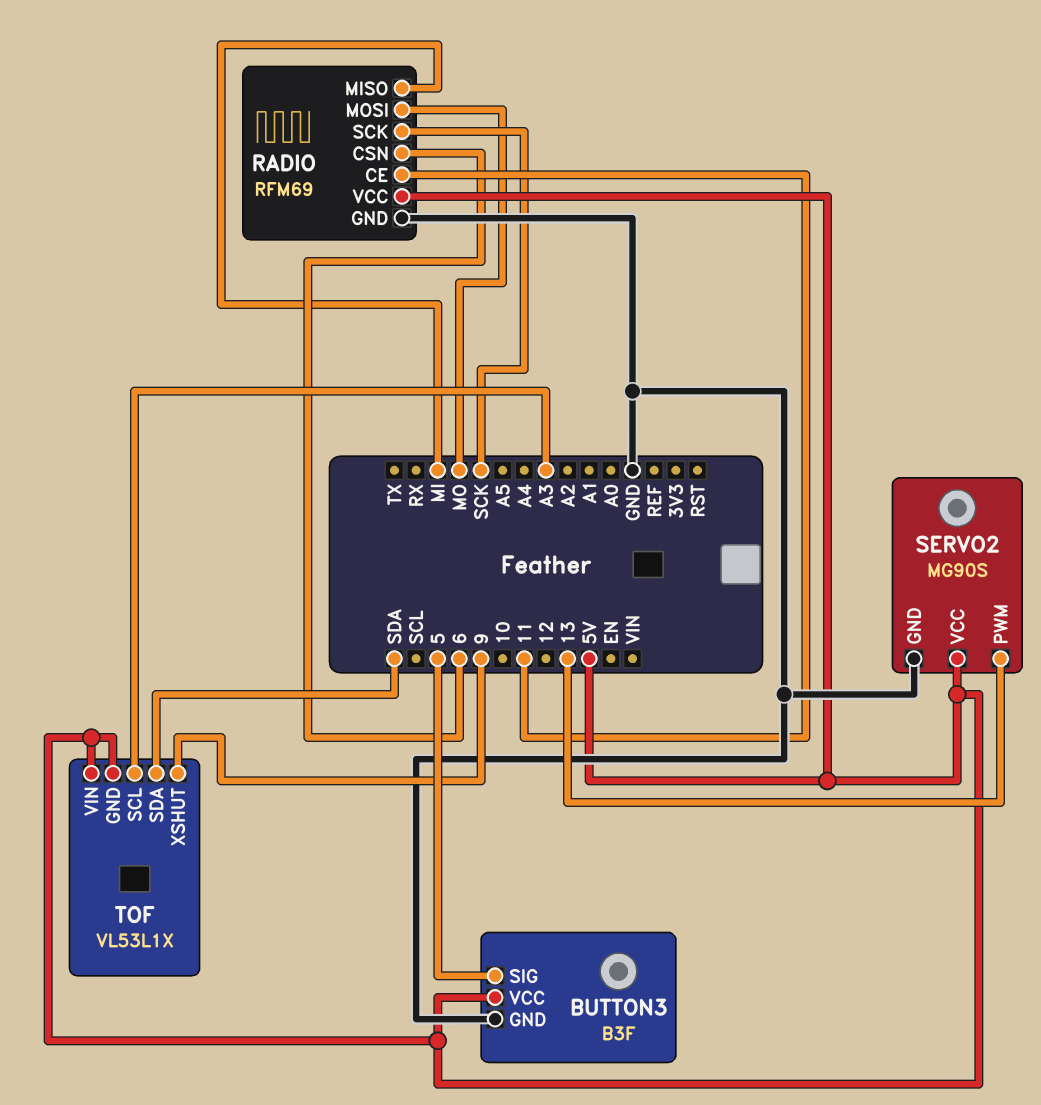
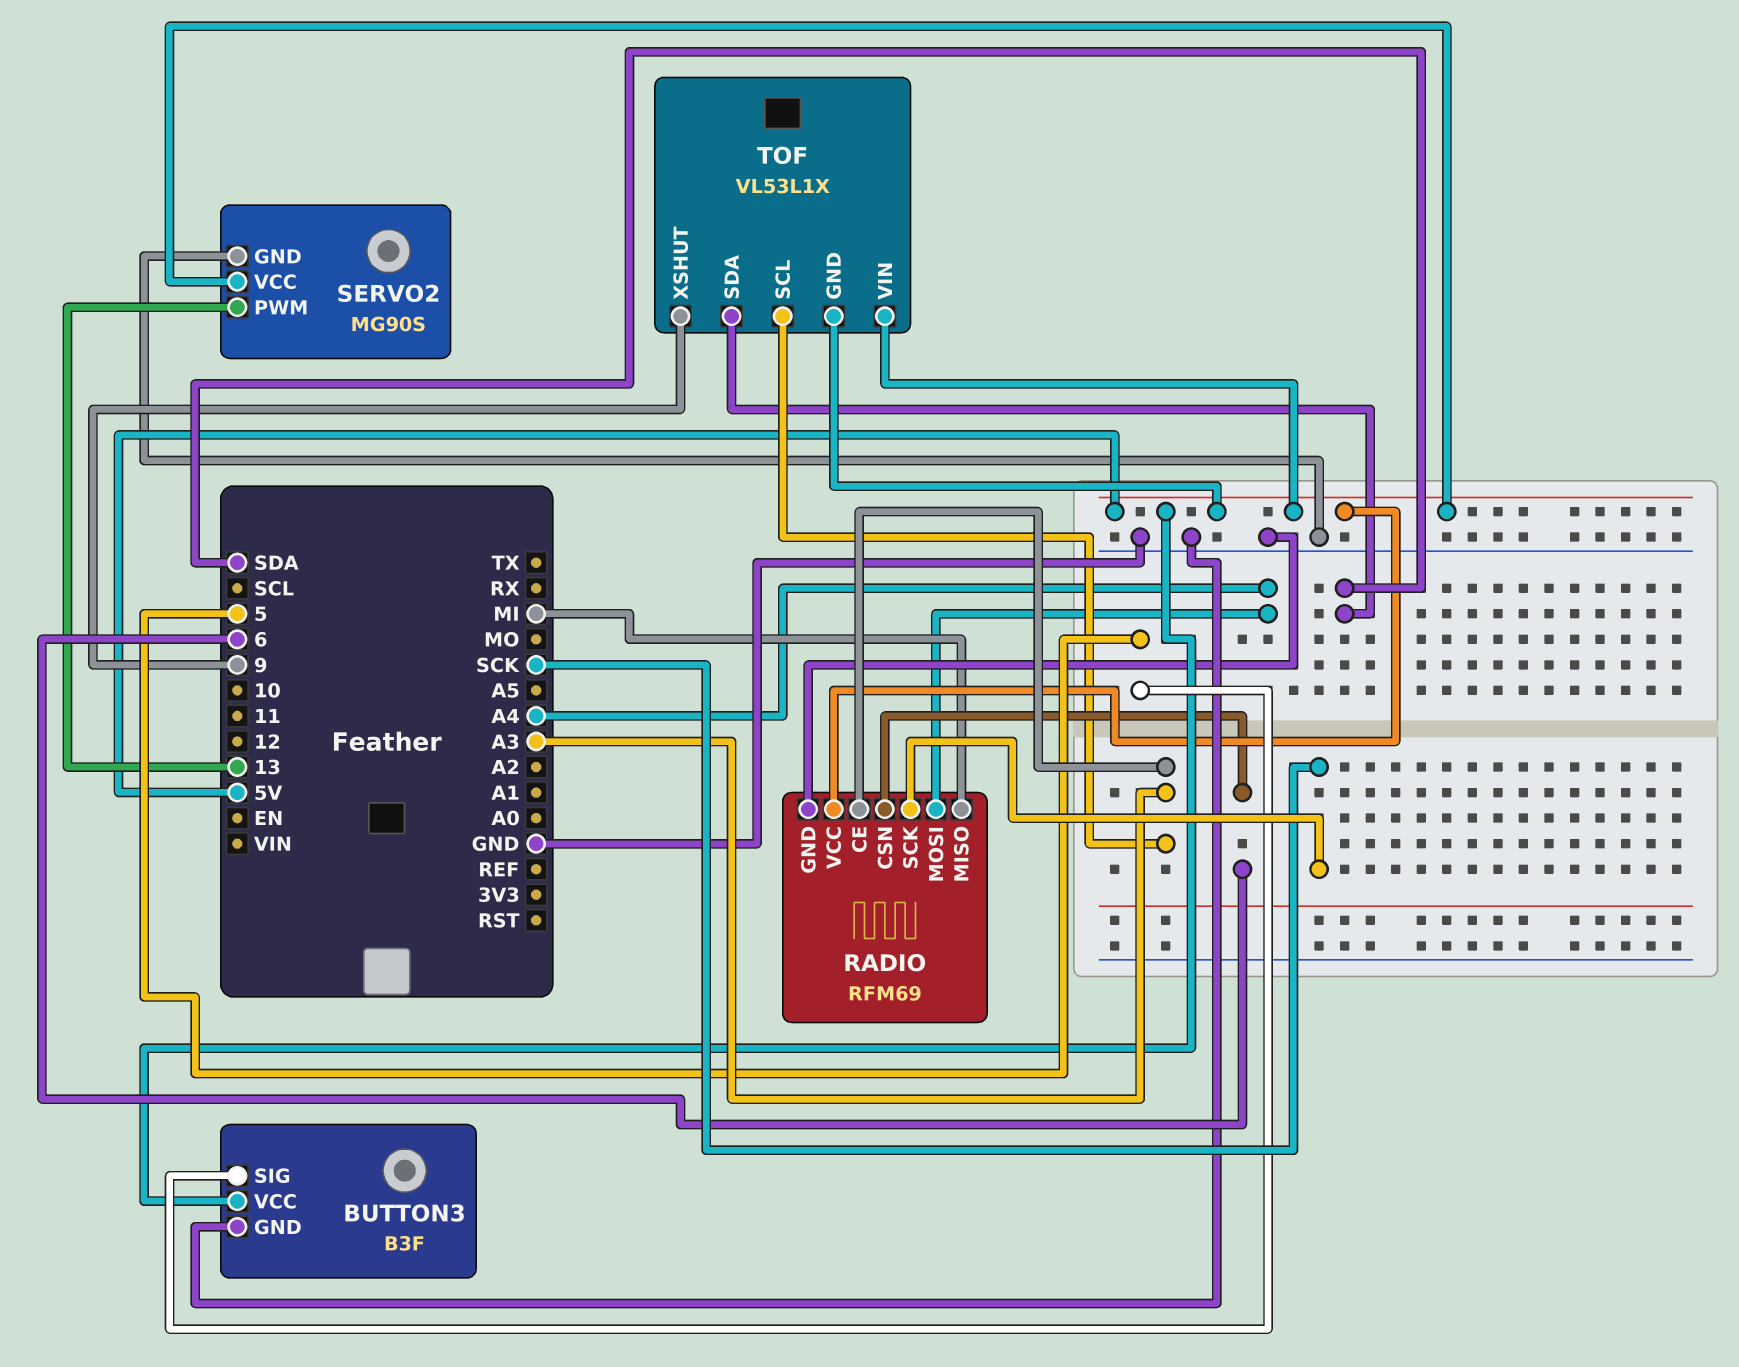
RADIO pin CE: 11 -> A3
RADIO pin MOSI: MO -> A4

